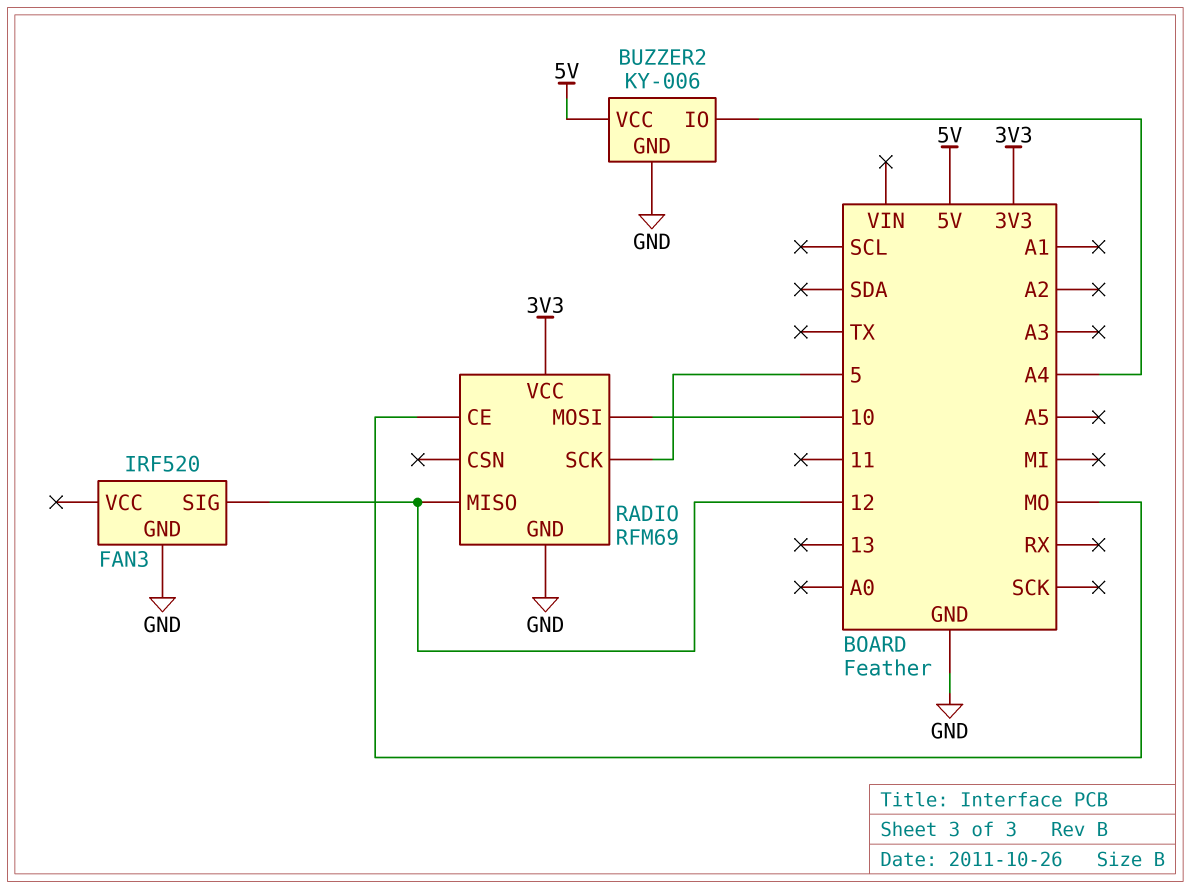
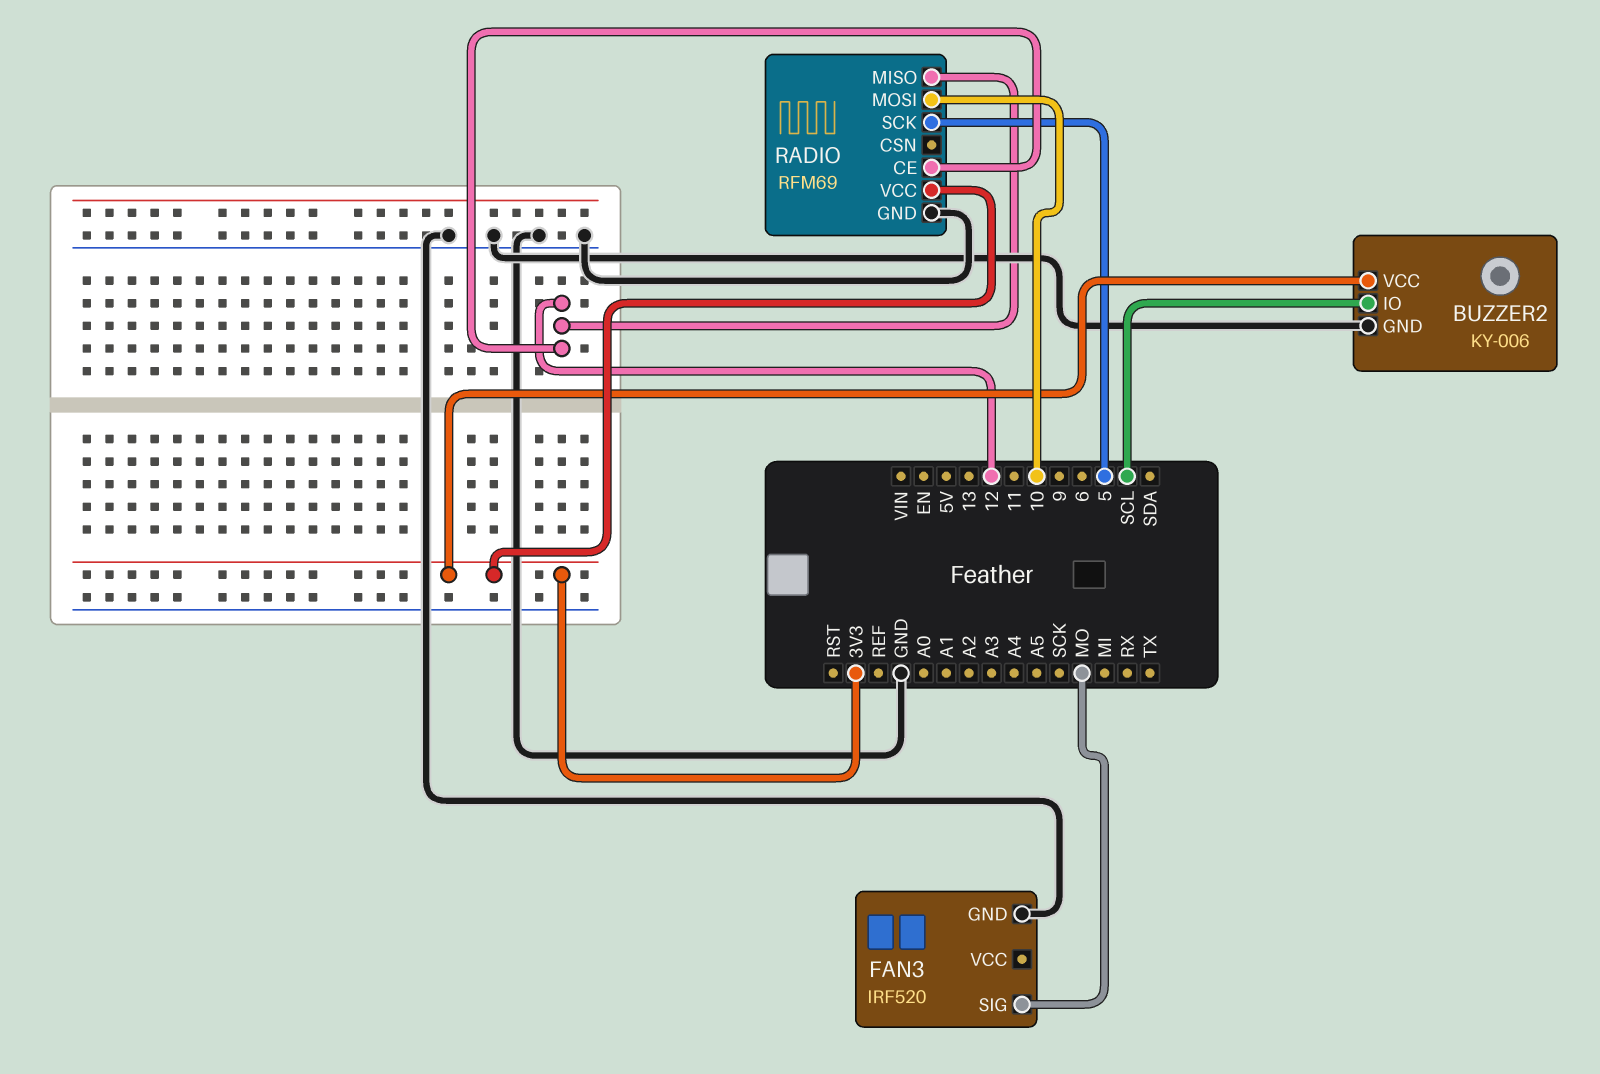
BUZZER2 pin IO: A4 -> SCL
BUZZER2 pin VCC: 5V -> 3V3
FAN3 pin SIG: 12 -> MO
RADIO pin CE: MO -> 12

